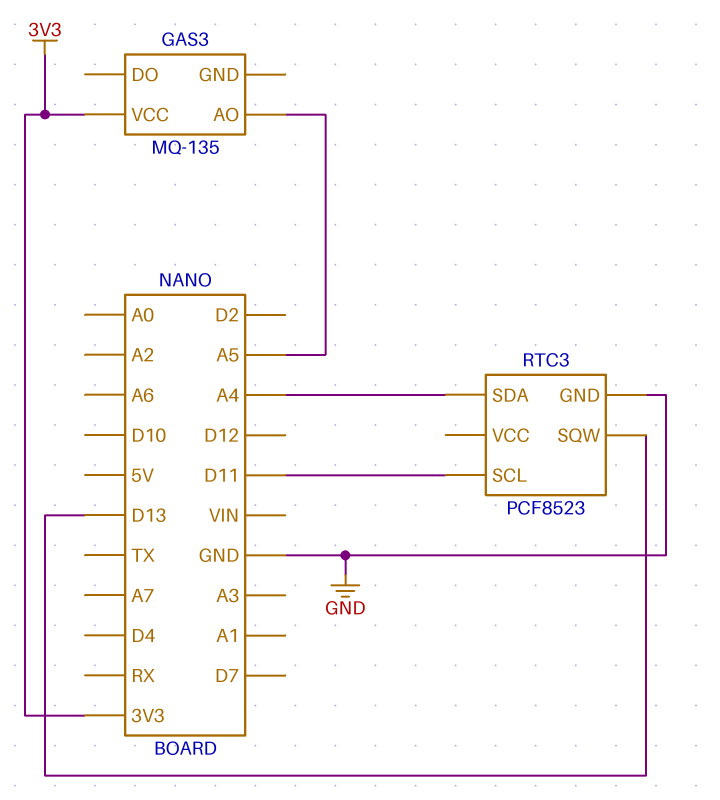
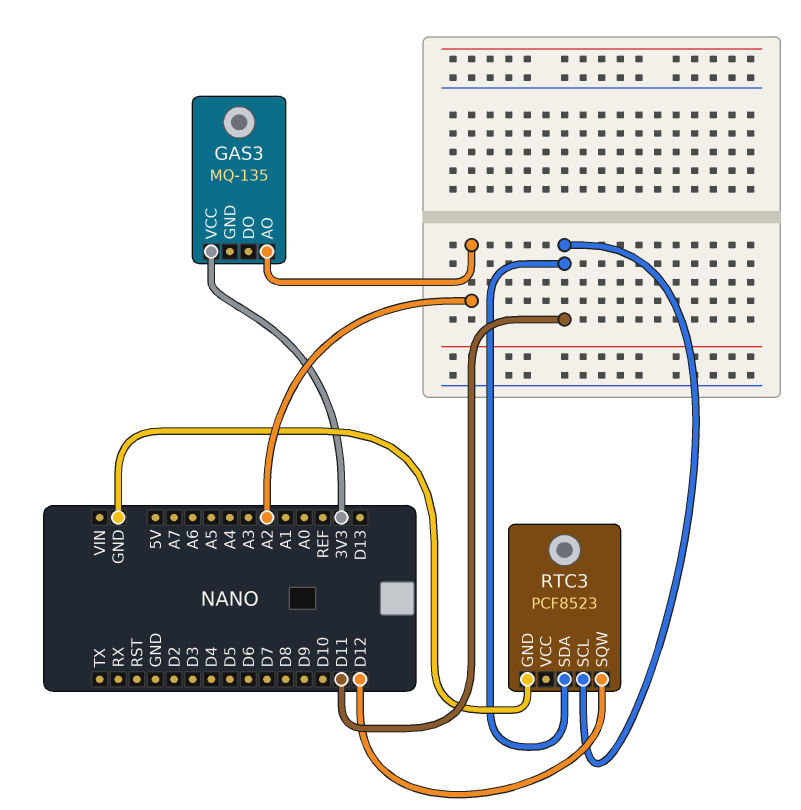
GAS3 pin AO: A5 -> A2
RTC3 pin SDA: A4 -> D11
RTC3 pin SQW: D13 -> D12

